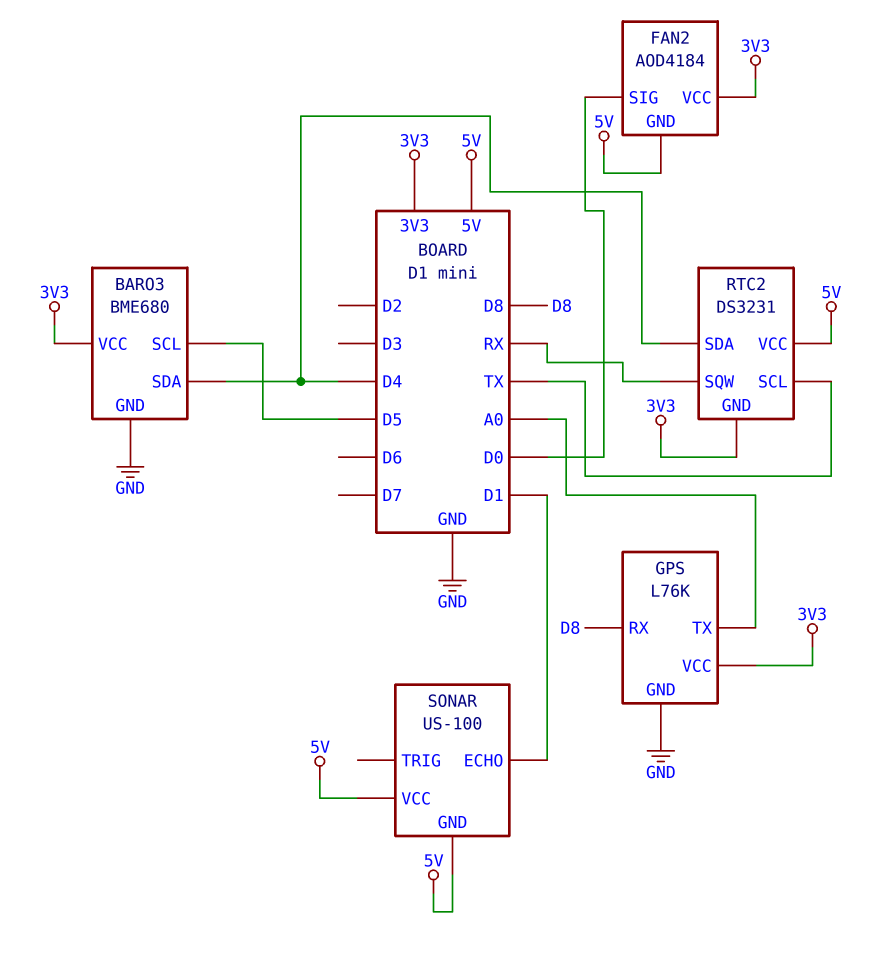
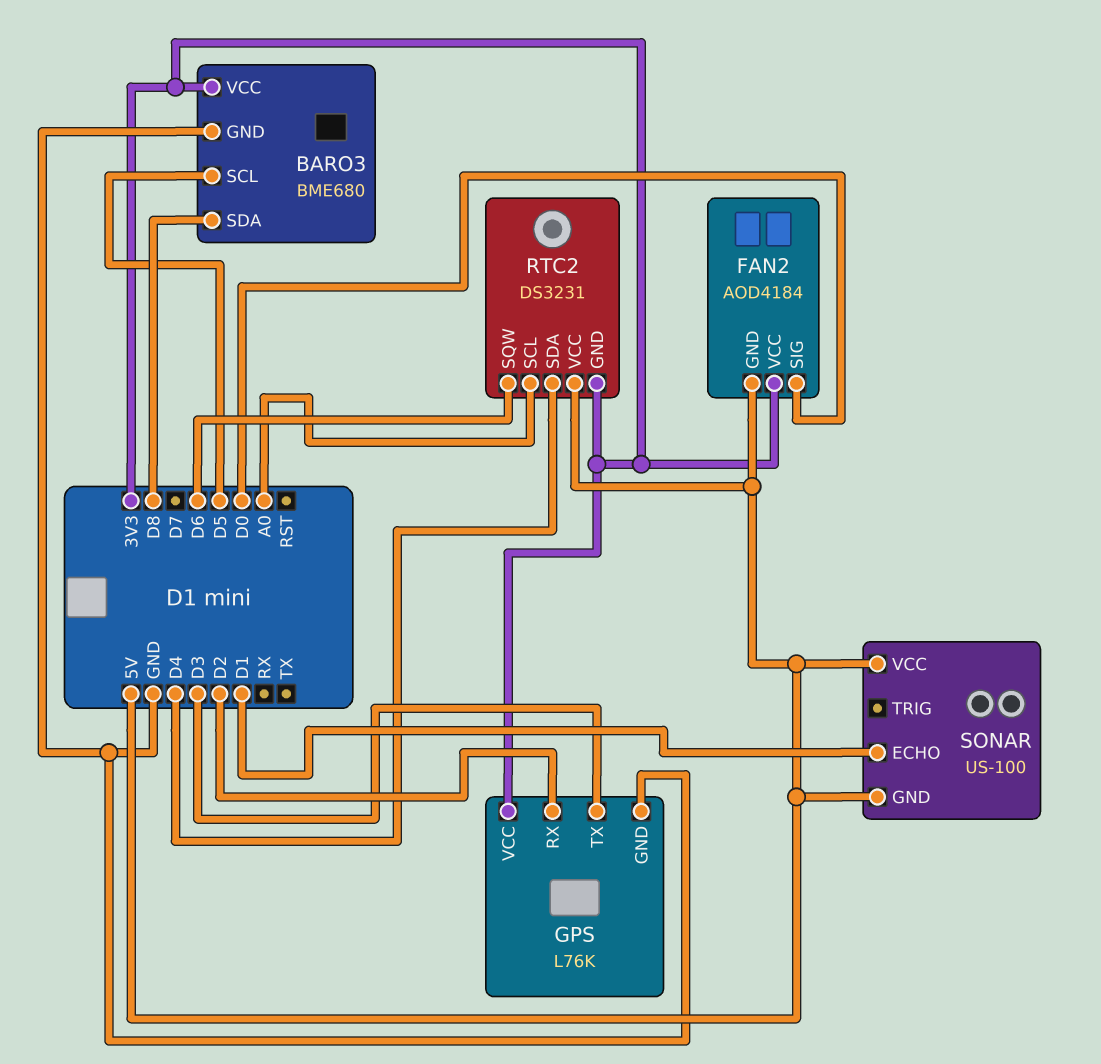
BARO3 pin SDA: D4 -> D8
GPS pin RX: D8 -> D2
GPS pin TX: A0 -> D3
RTC2 pin SCL: TX -> A0
RTC2 pin SQW: RX -> D6

